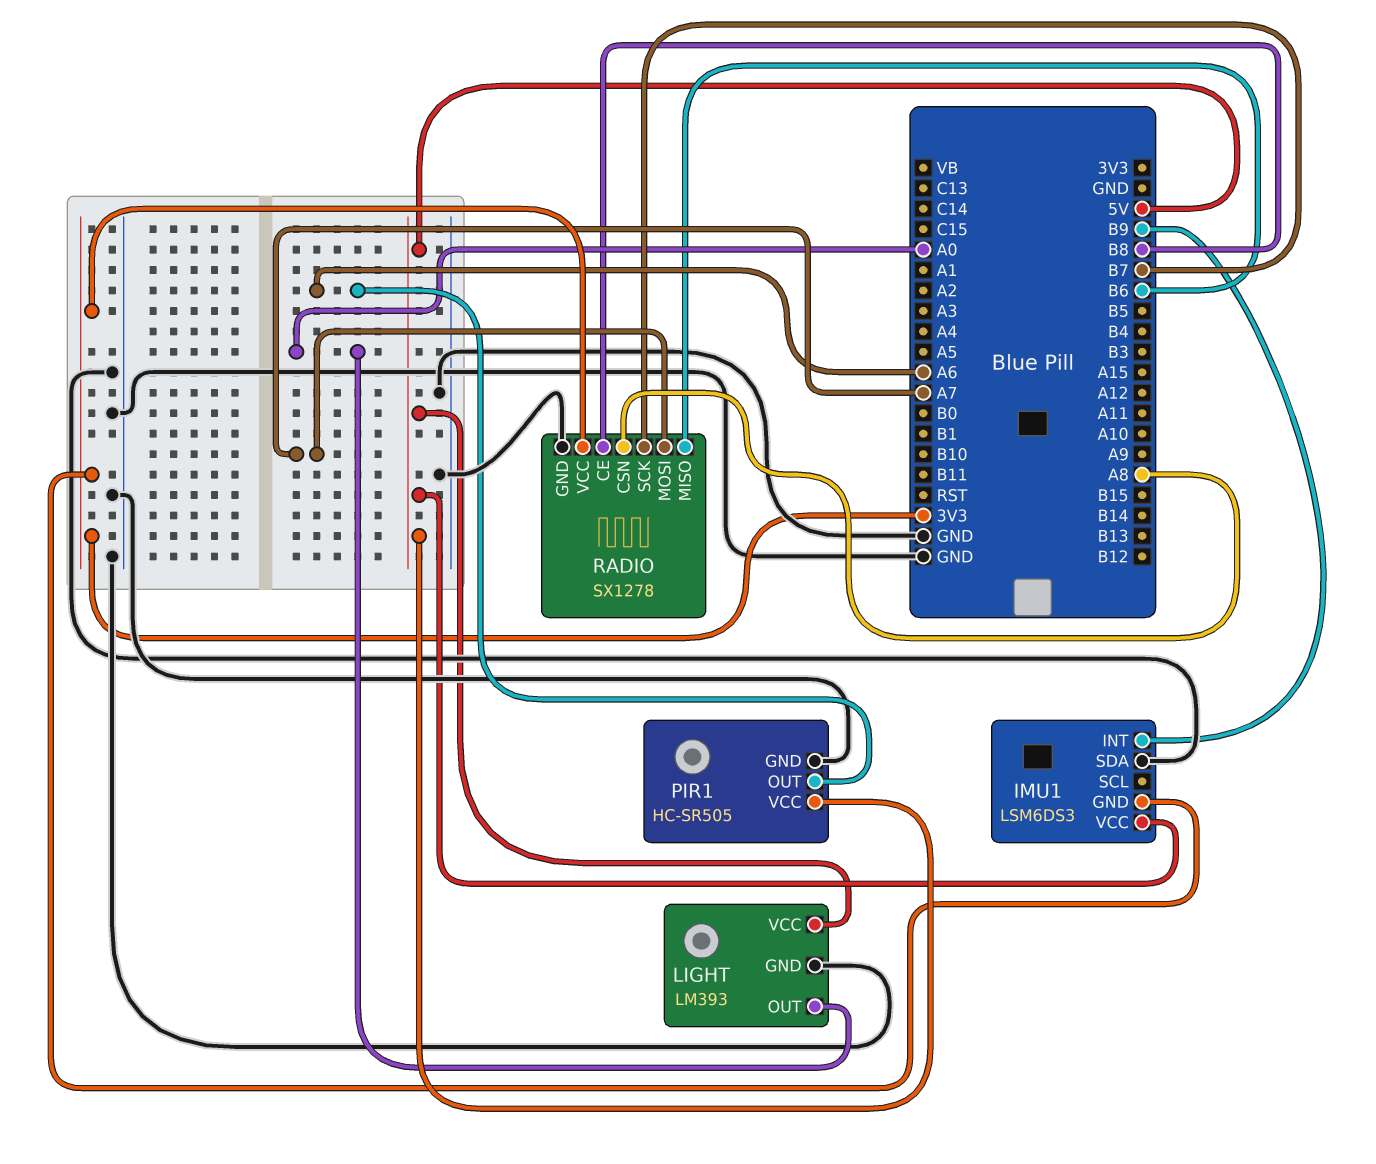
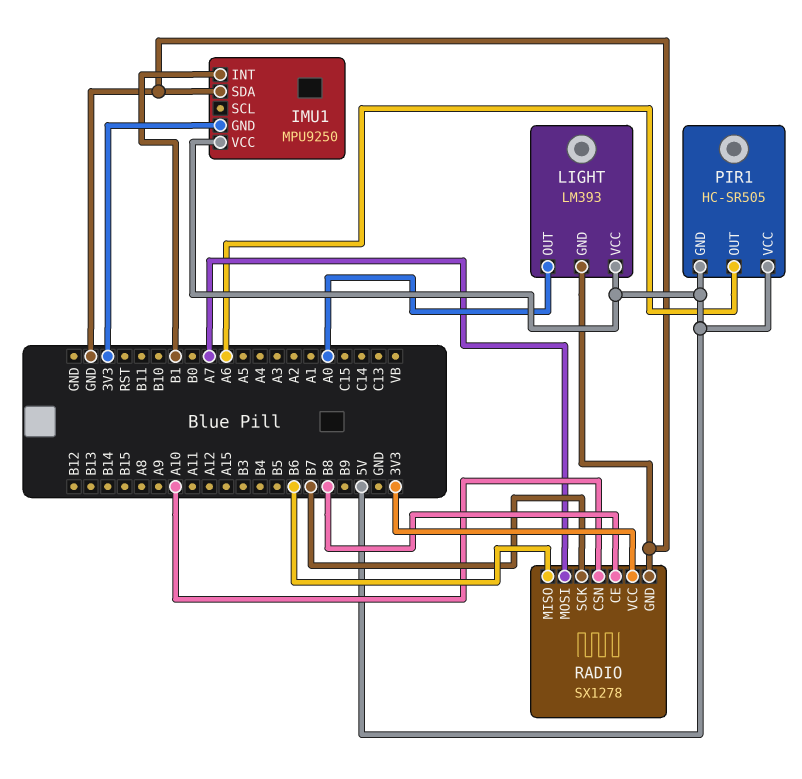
IMU1: LSM6DS3 -> MPU9250
IMU1 pin INT: B9 -> B1
PIR1 pin GND: GND -> 5V
RADIO pin CSN: A8 -> A10

